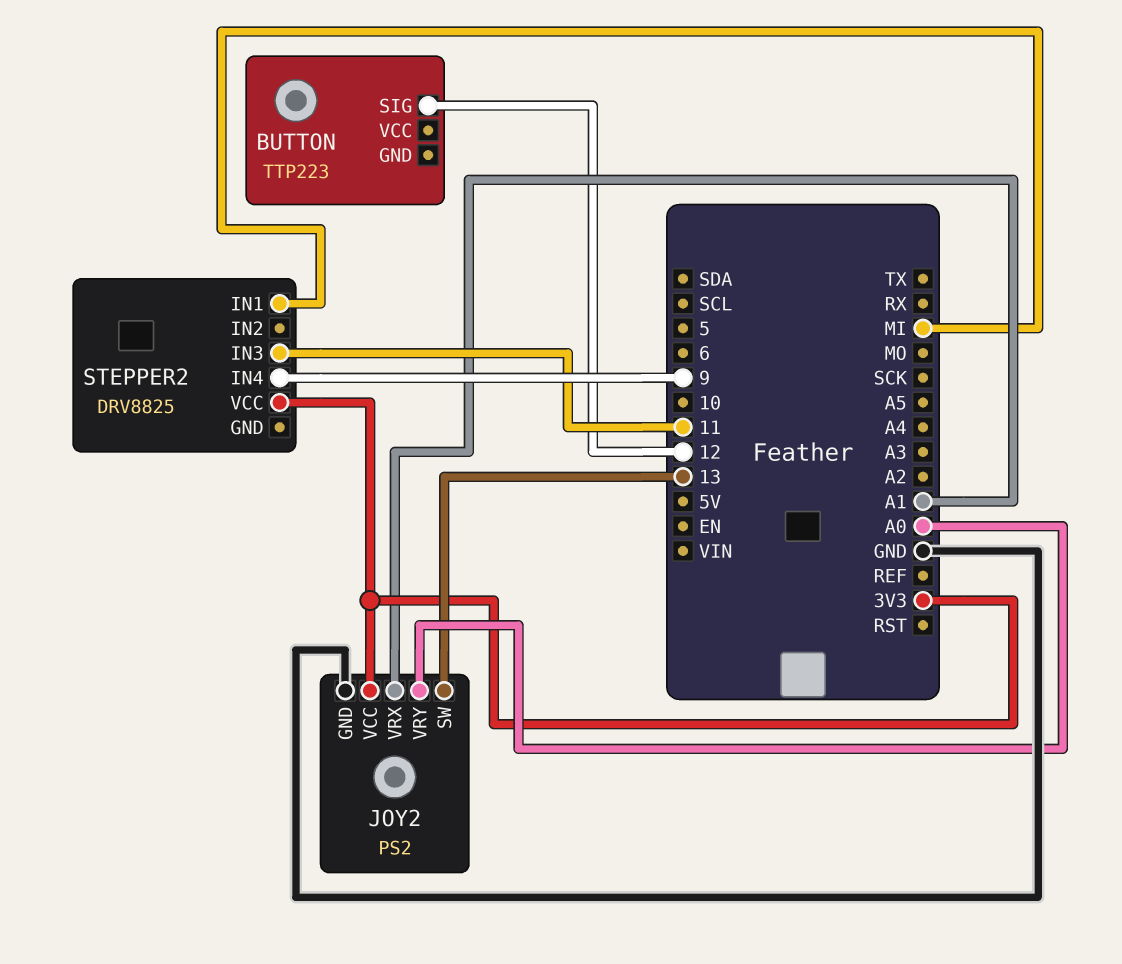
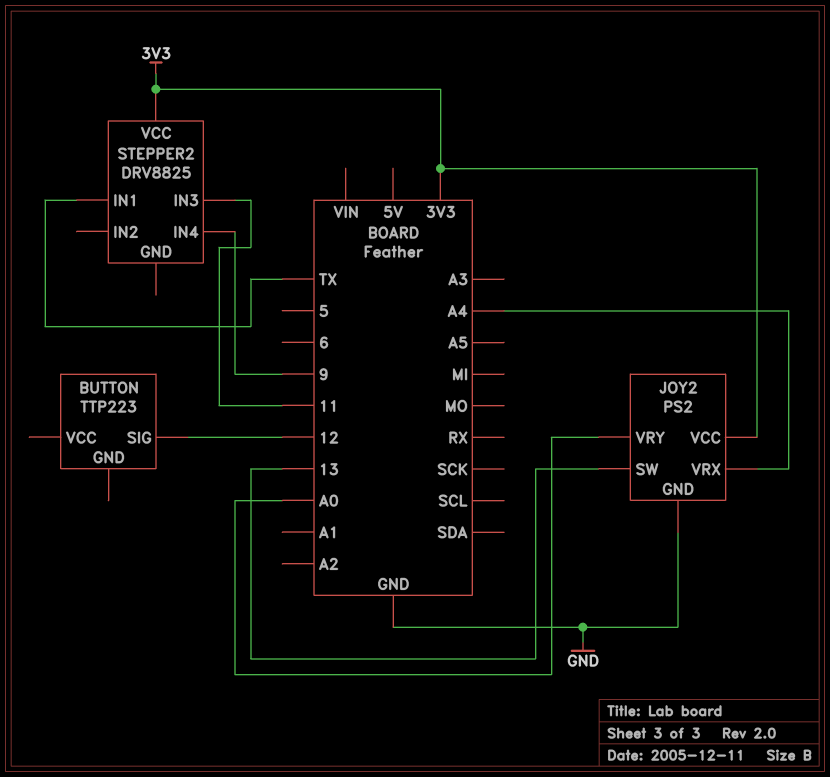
JOY2 pin VRX: A1 -> A4
STEPPER2 pin IN1: MI -> TX

